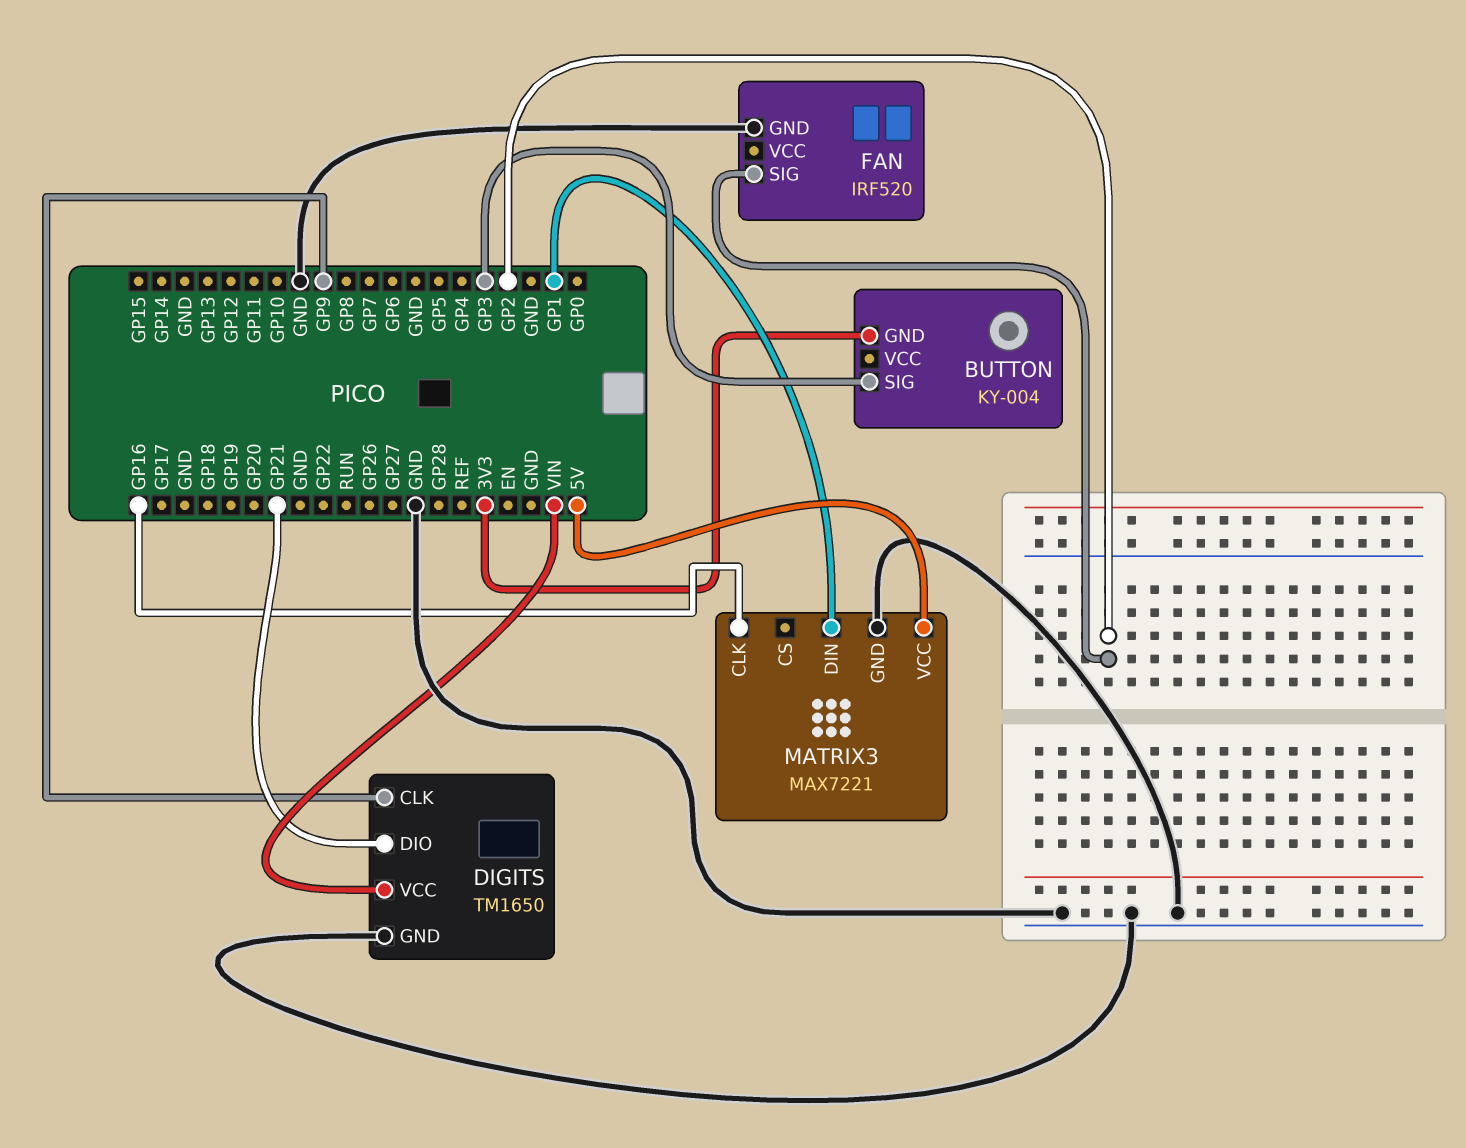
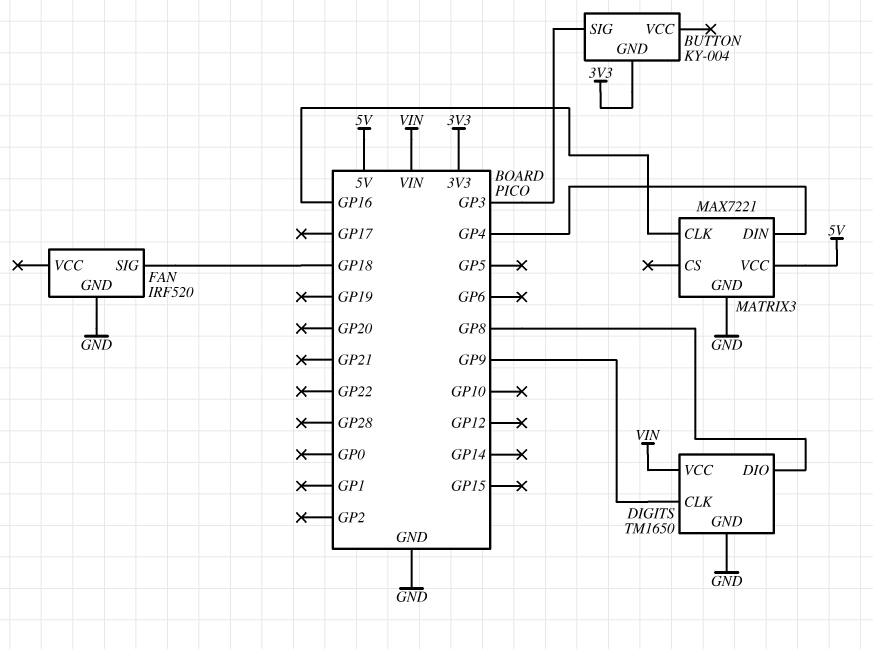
DIGITS pin DIO: GP21 -> GP8
FAN pin SIG: GP2 -> GP18
MATRIX3 pin DIN: GP1 -> GP4

